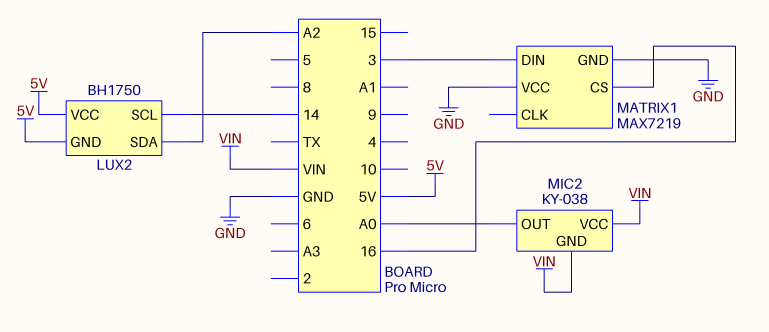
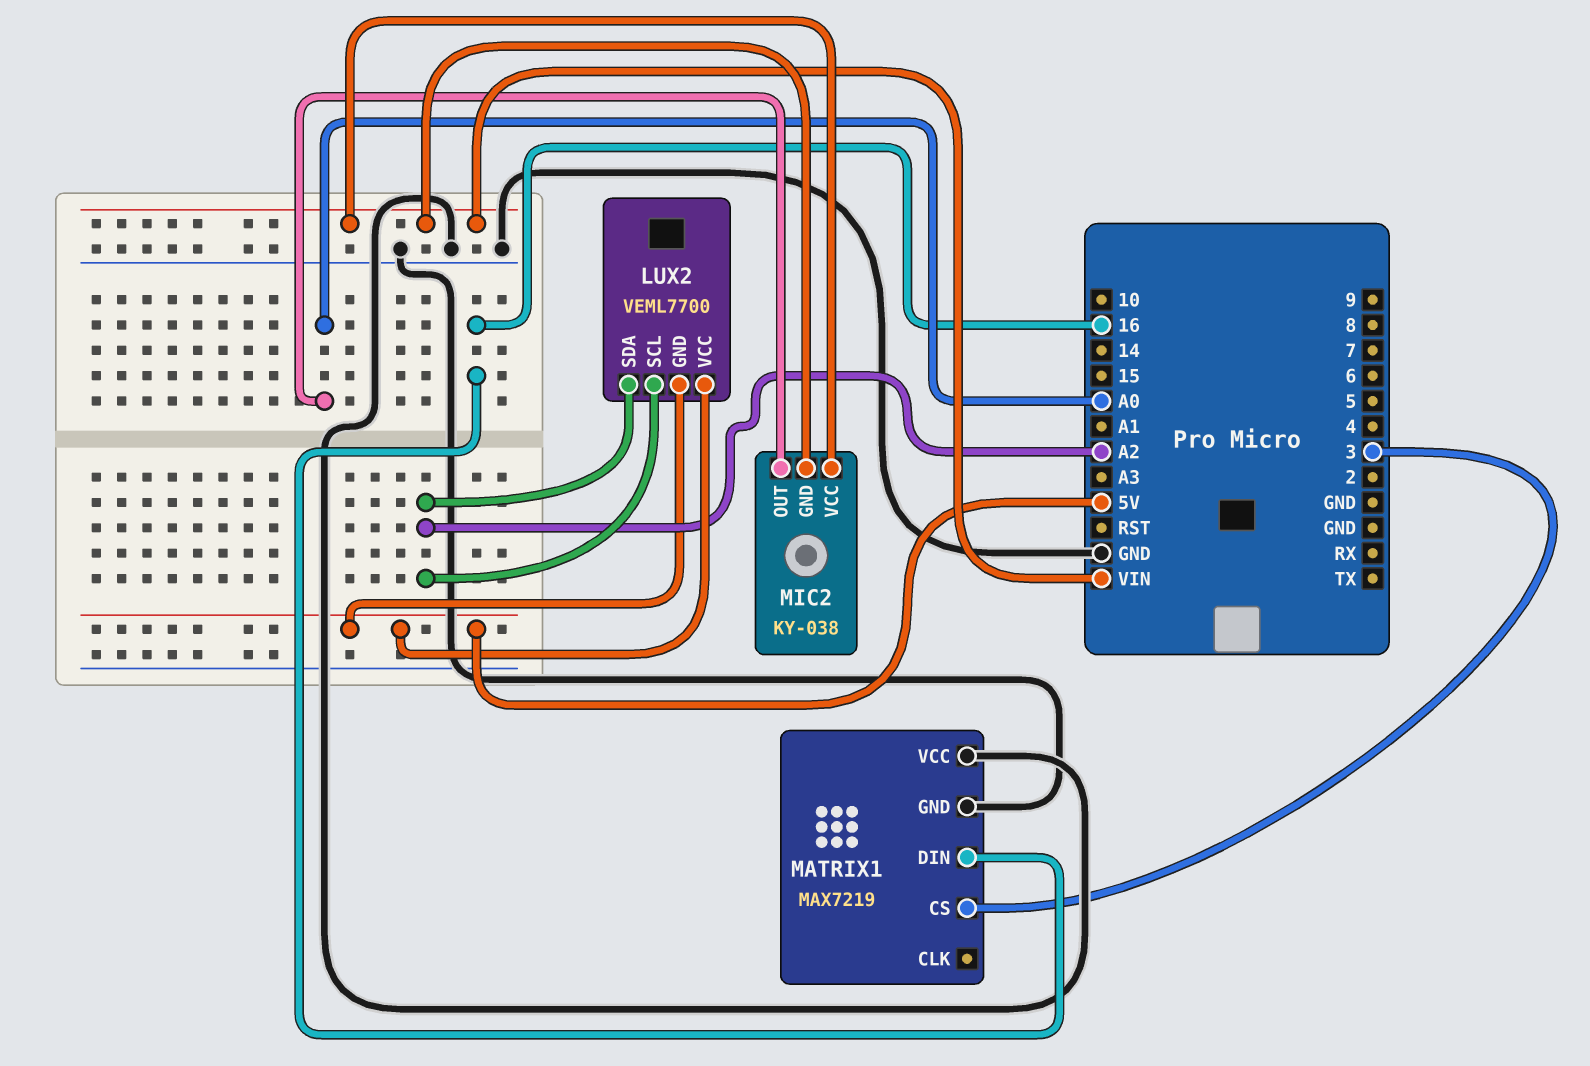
LUX2: BH1750 -> VEML7700
LUX2 pin SCL: 14 -> A2
MATRIX1 pin CS: 16 -> 3
MATRIX1 pin DIN: 3 -> 16

